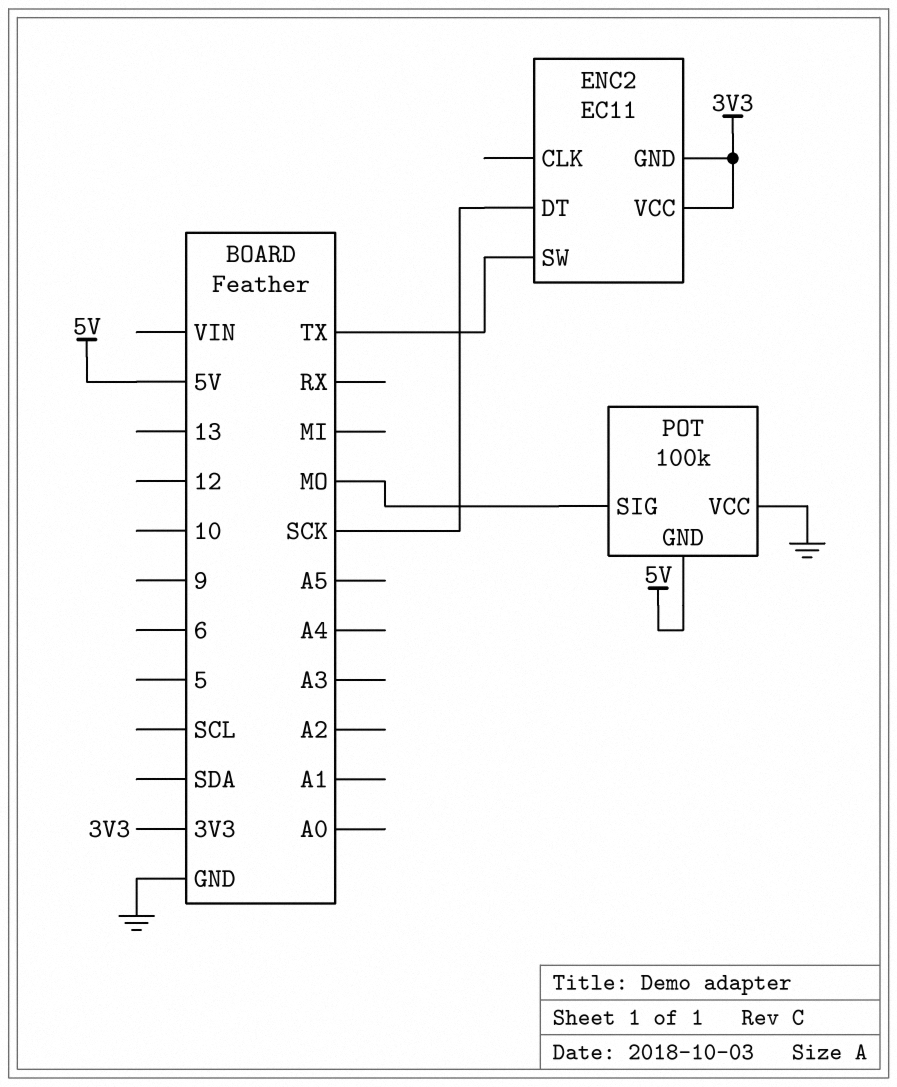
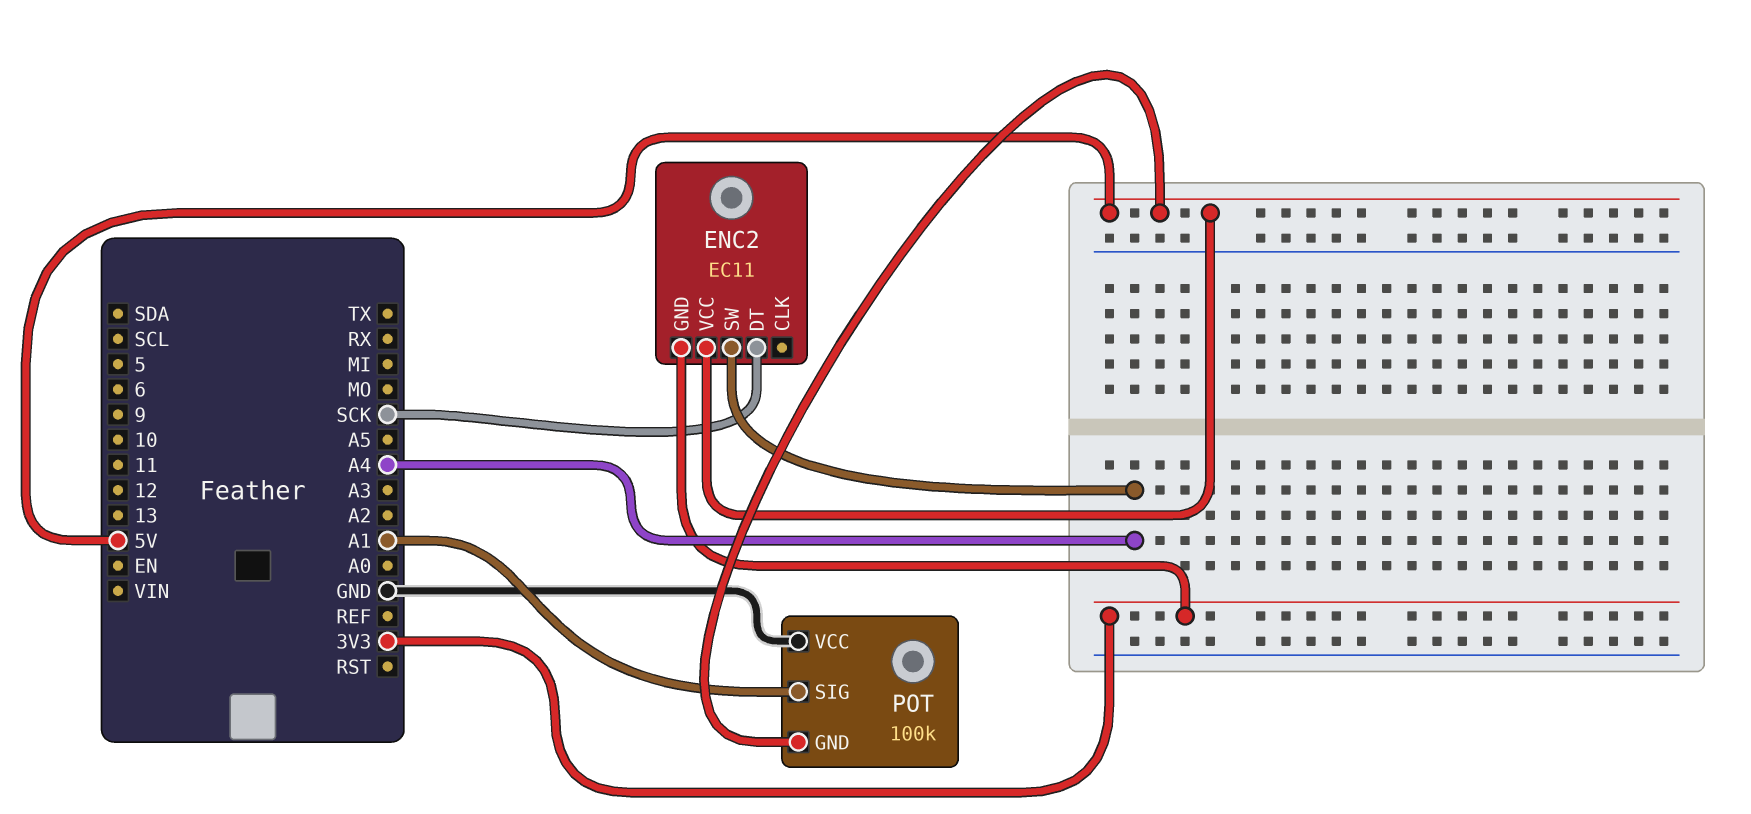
ENC2 pin SW: TX -> A4
ENC2 pin VCC: 3V3 -> 5V
POT pin SIG: MO -> A1

